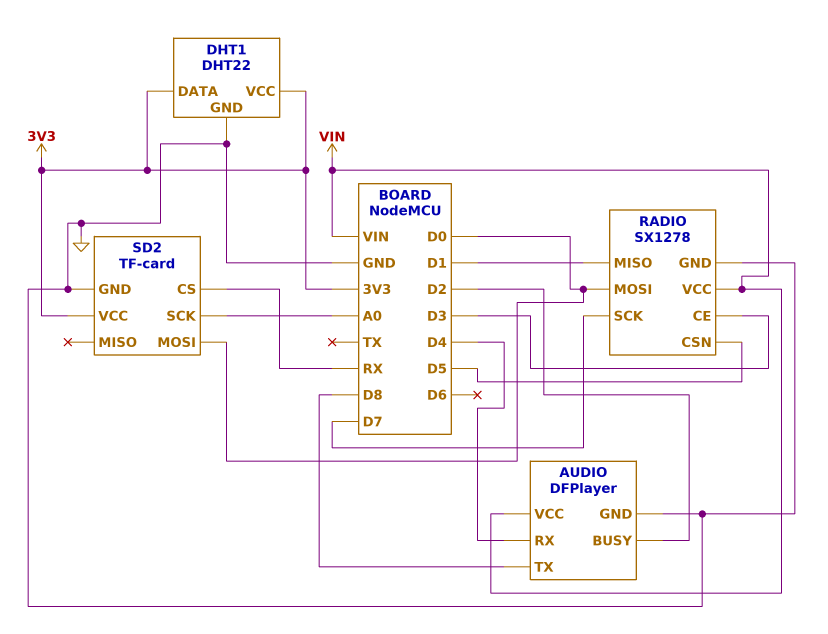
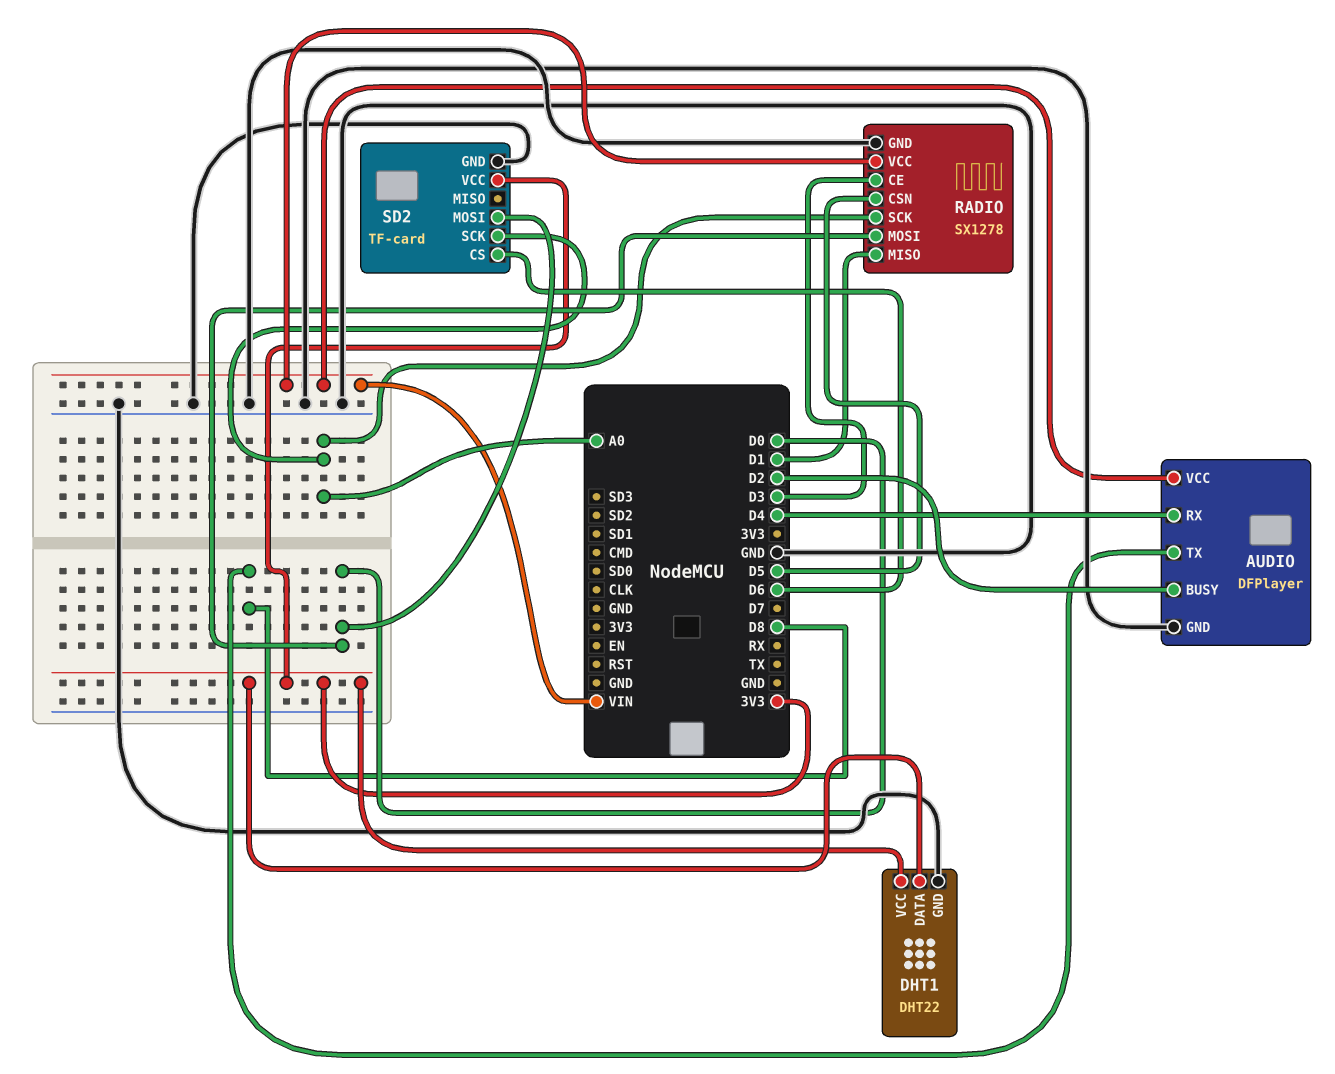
RADIO pin SCK: D7 -> A0
SD2 pin CS: RX -> D6

